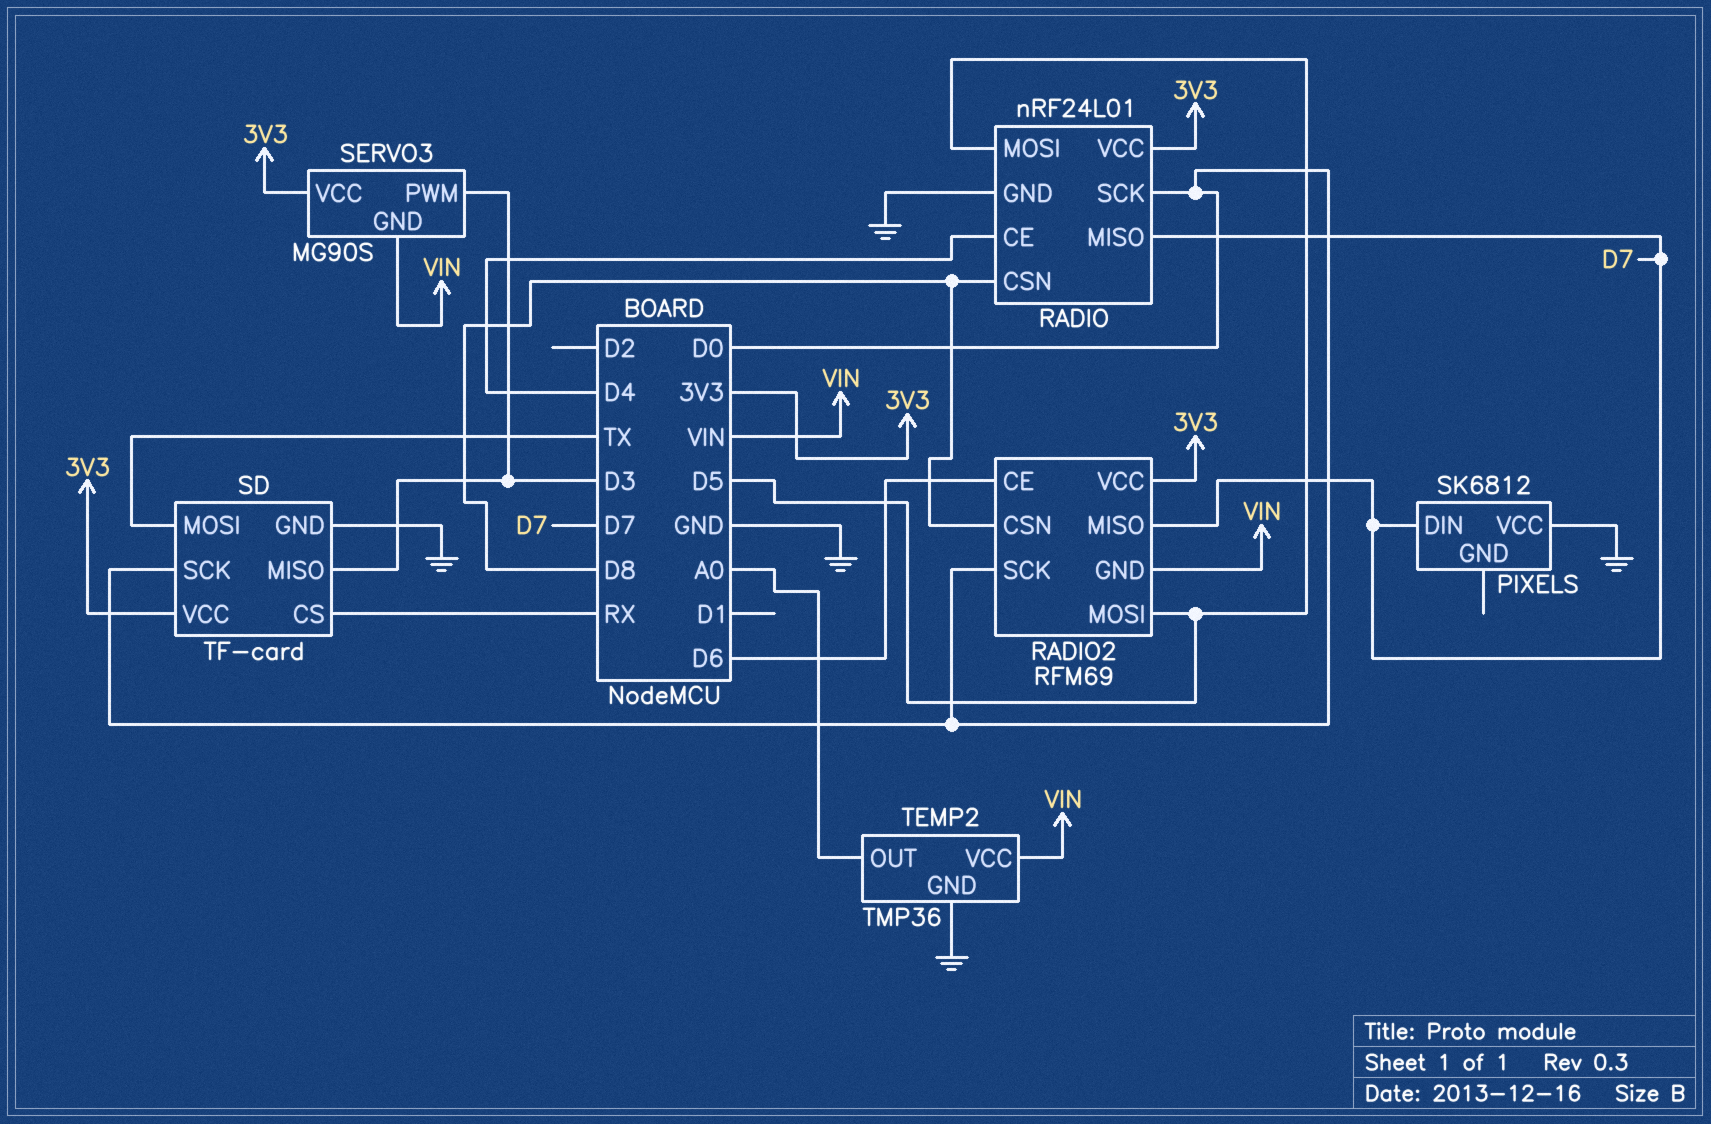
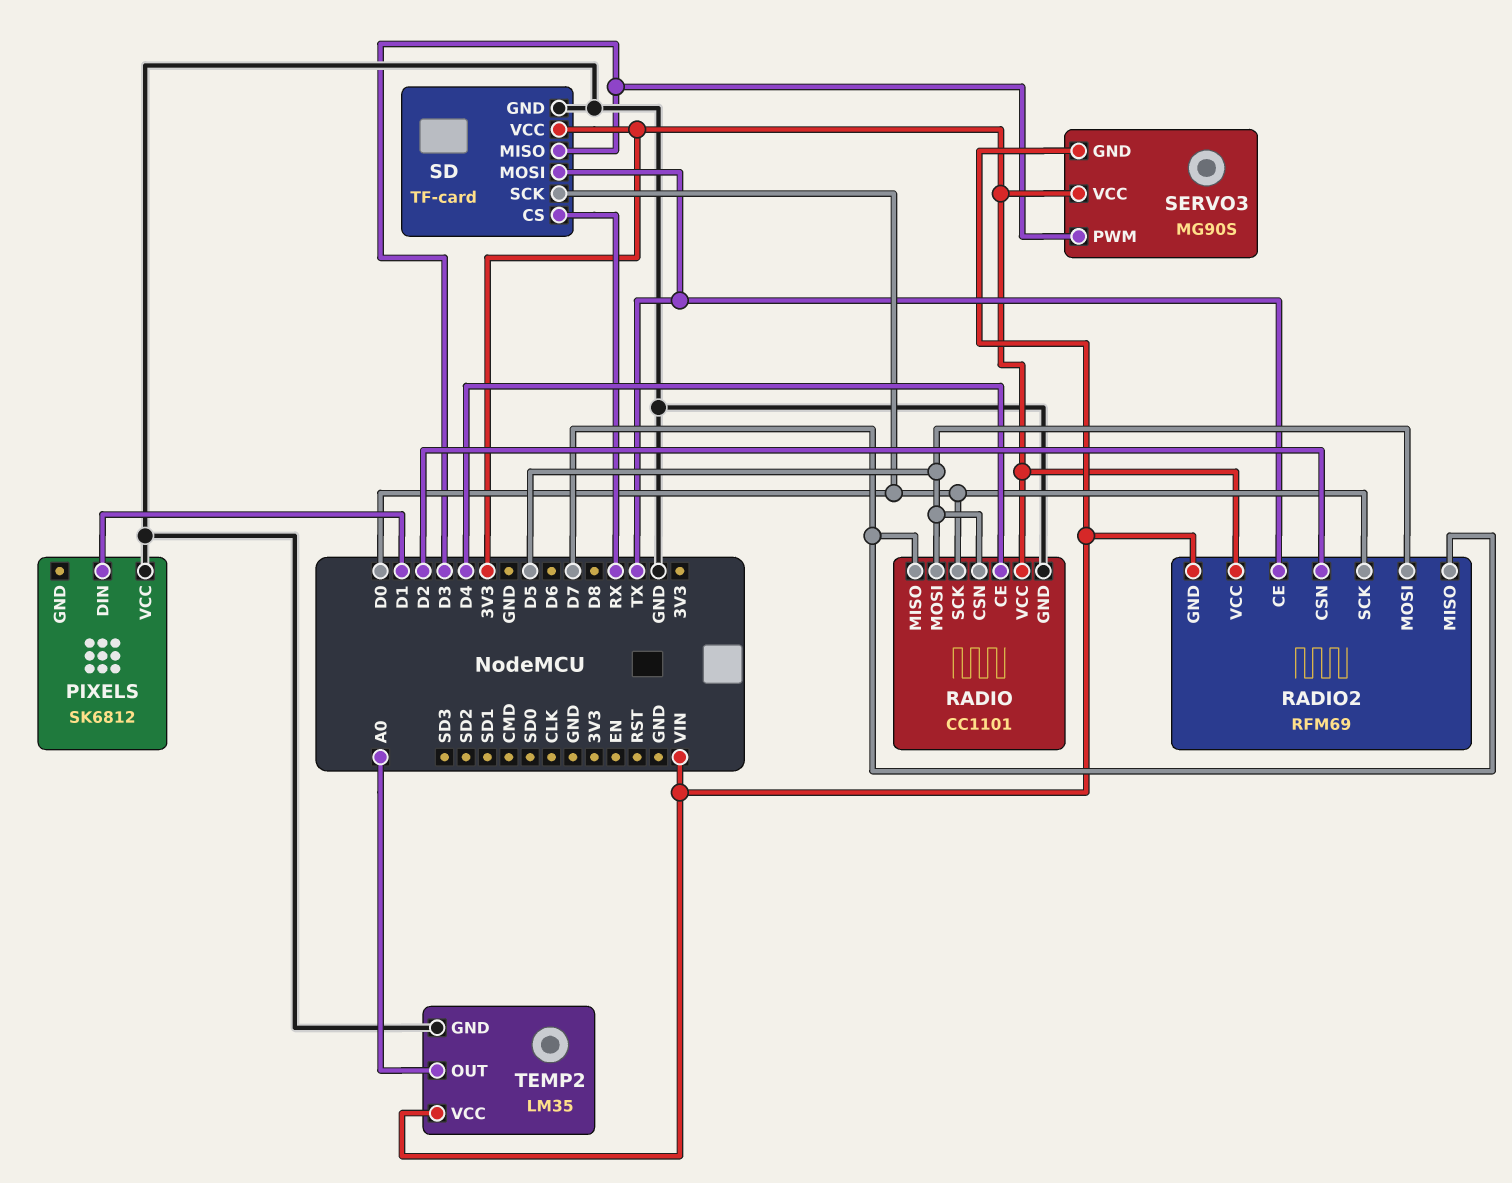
PIXELS pin DIN: D7 -> D1
RADIO: nRF24L01 -> CC1101
RADIO pin CSN: D8 -> D5
RADIO2 pin CE: D6 -> TX
RADIO2 pin CSN: D8 -> D2
TEMP2: TMP36 -> LM35

